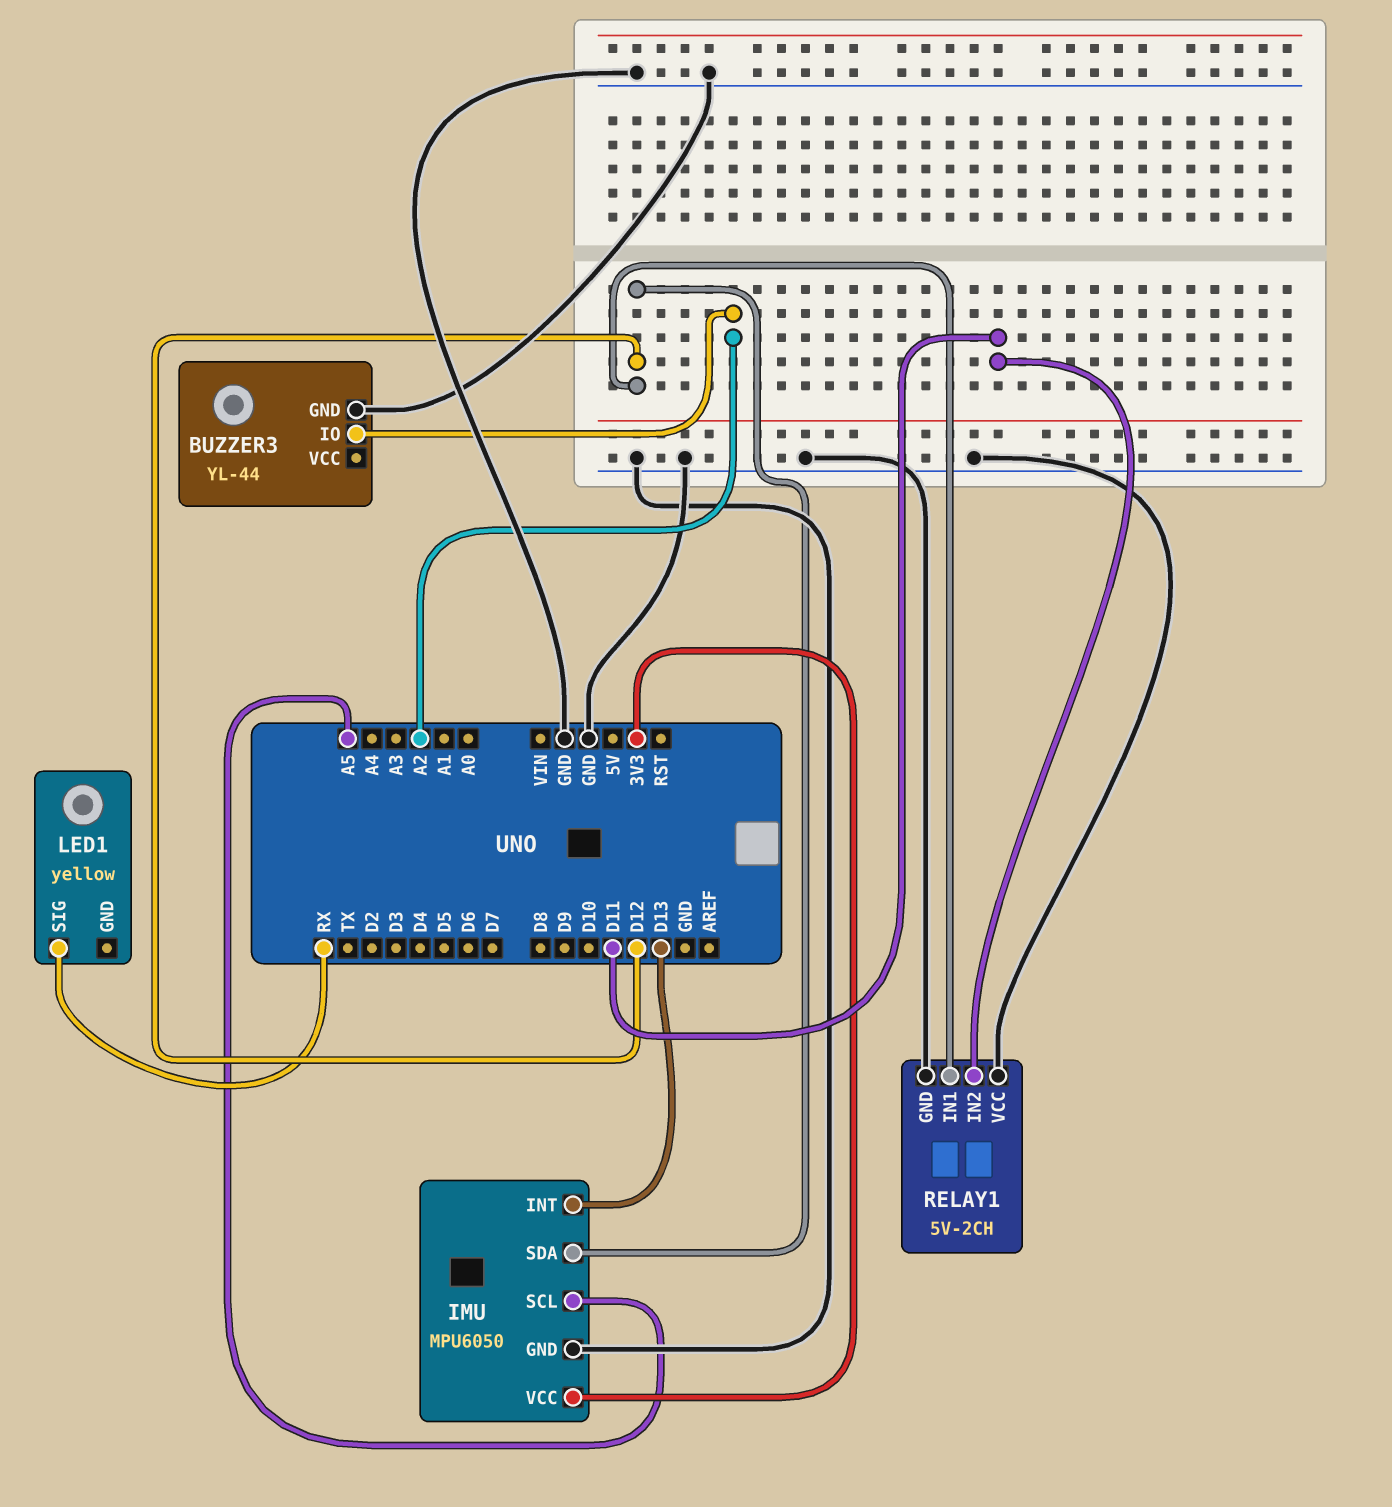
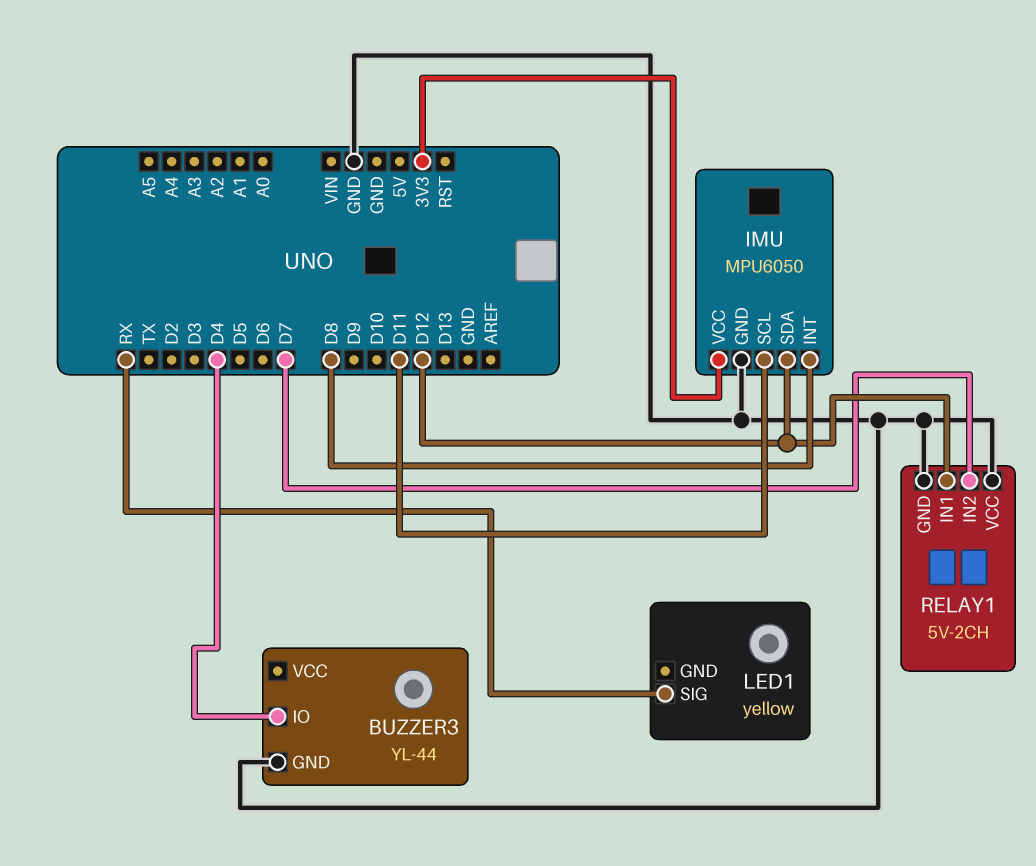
BUZZER3 pin IO: A2 -> D4
IMU pin INT: D13 -> D8
IMU pin SCL: A5 -> D11
RELAY1 pin IN2: D11 -> D7

